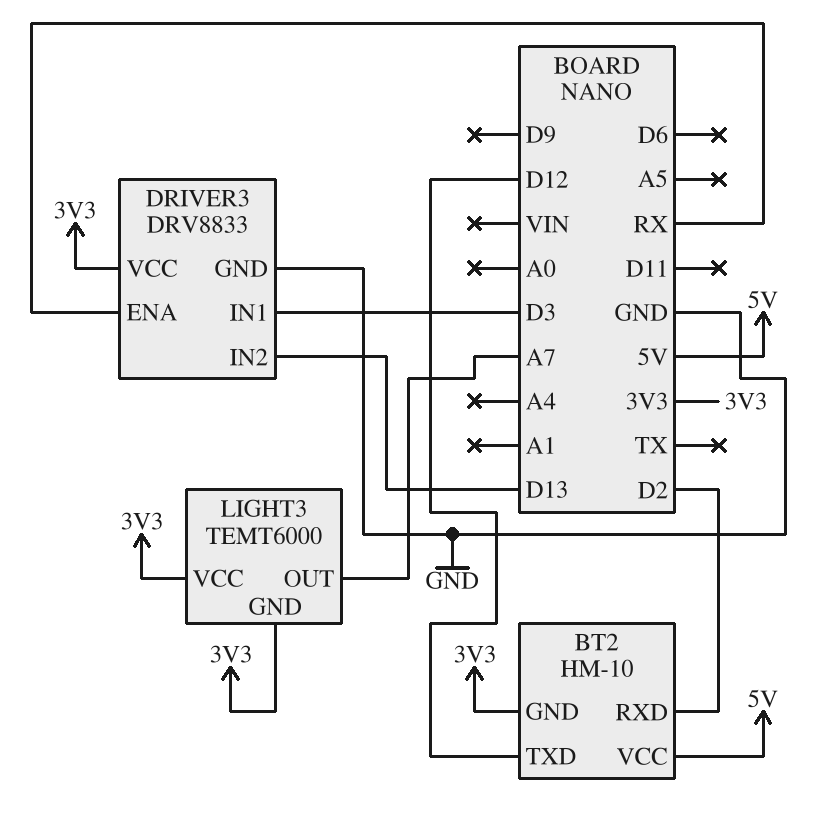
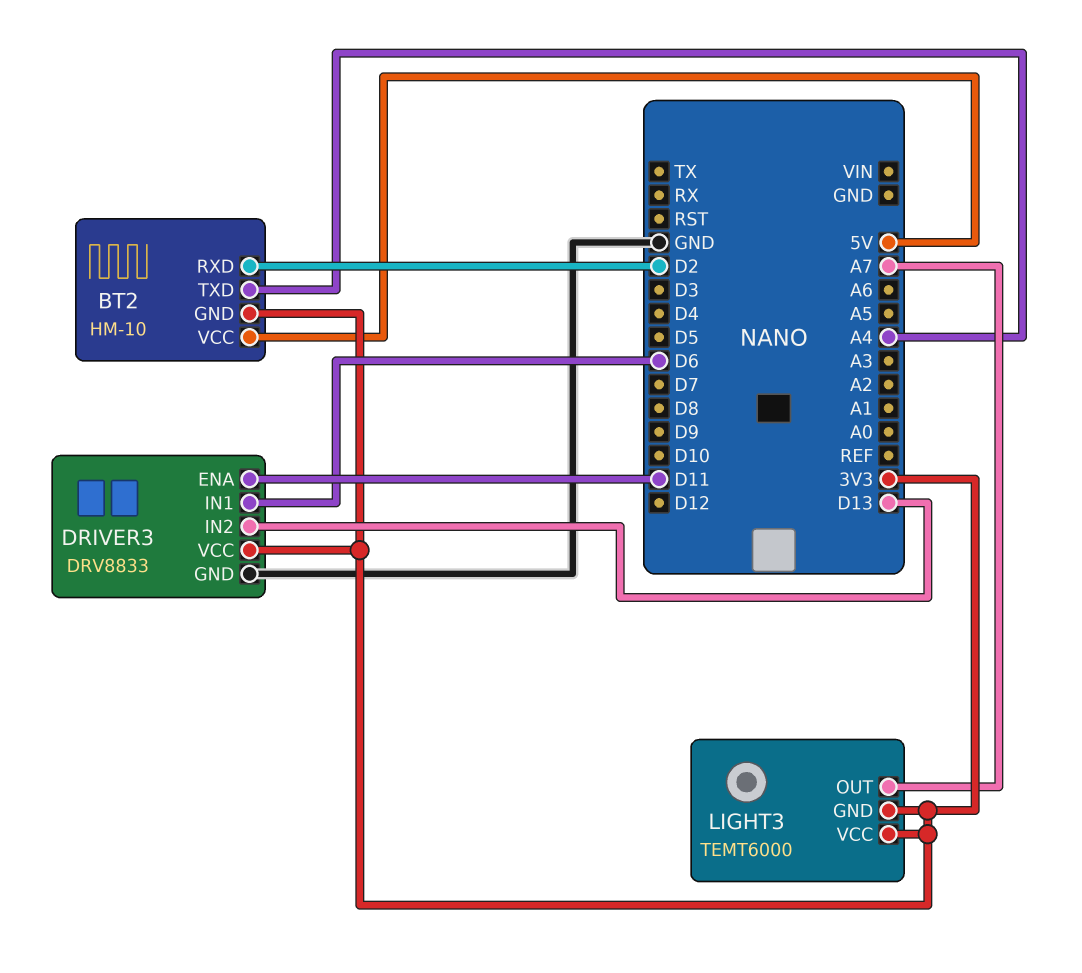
BT2 pin TXD: D12 -> A4
DRIVER3 pin ENA: RX -> D11
DRIVER3 pin IN1: D3 -> D6

